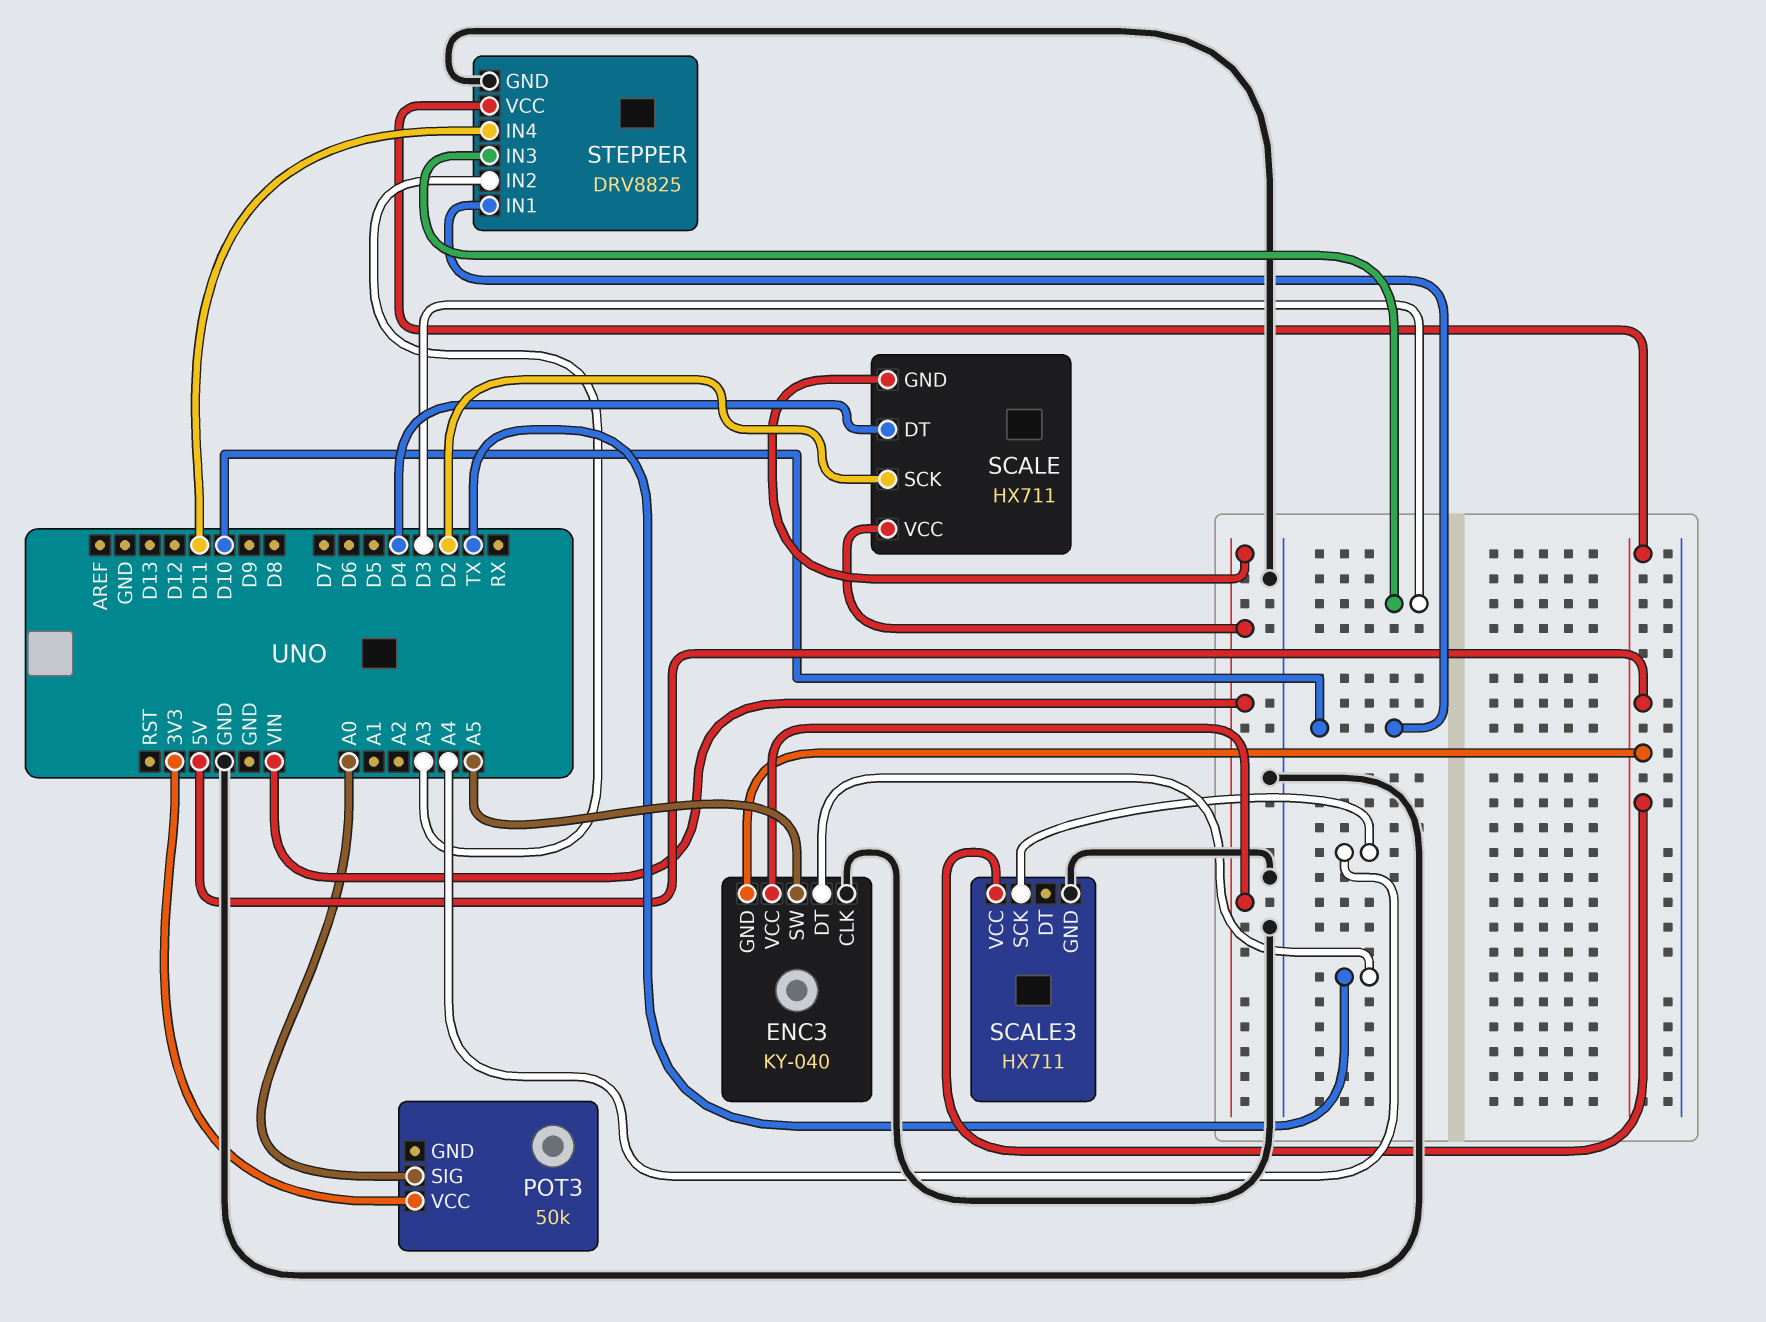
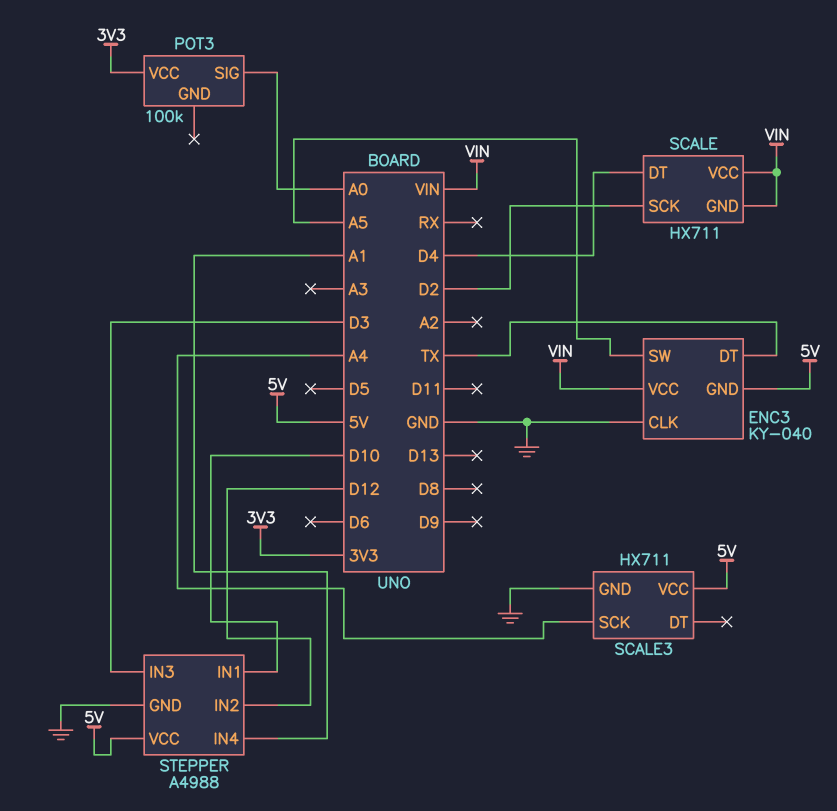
POT3: 50k -> 100k
STEPPER: DRV8825 -> A4988
STEPPER pin IN2: A3 -> D12
STEPPER pin IN4: D11 -> A1

